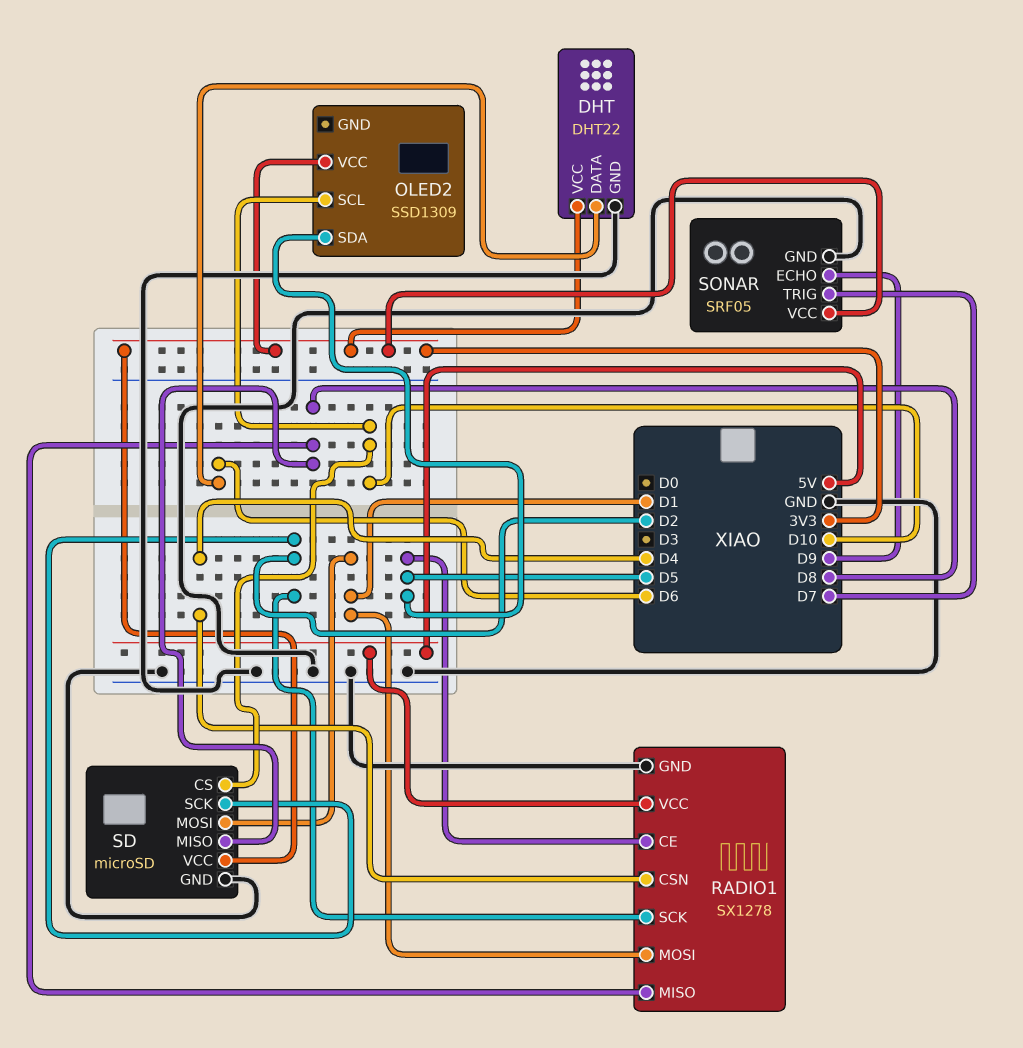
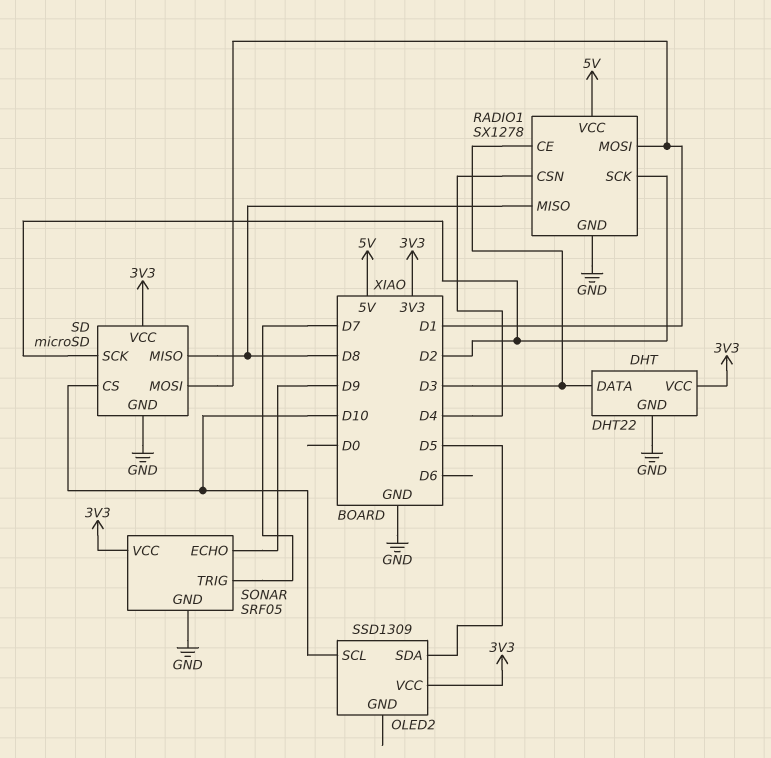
DHT pin DATA: D6 -> D3
RADIO1 pin CE: D5 -> D3

